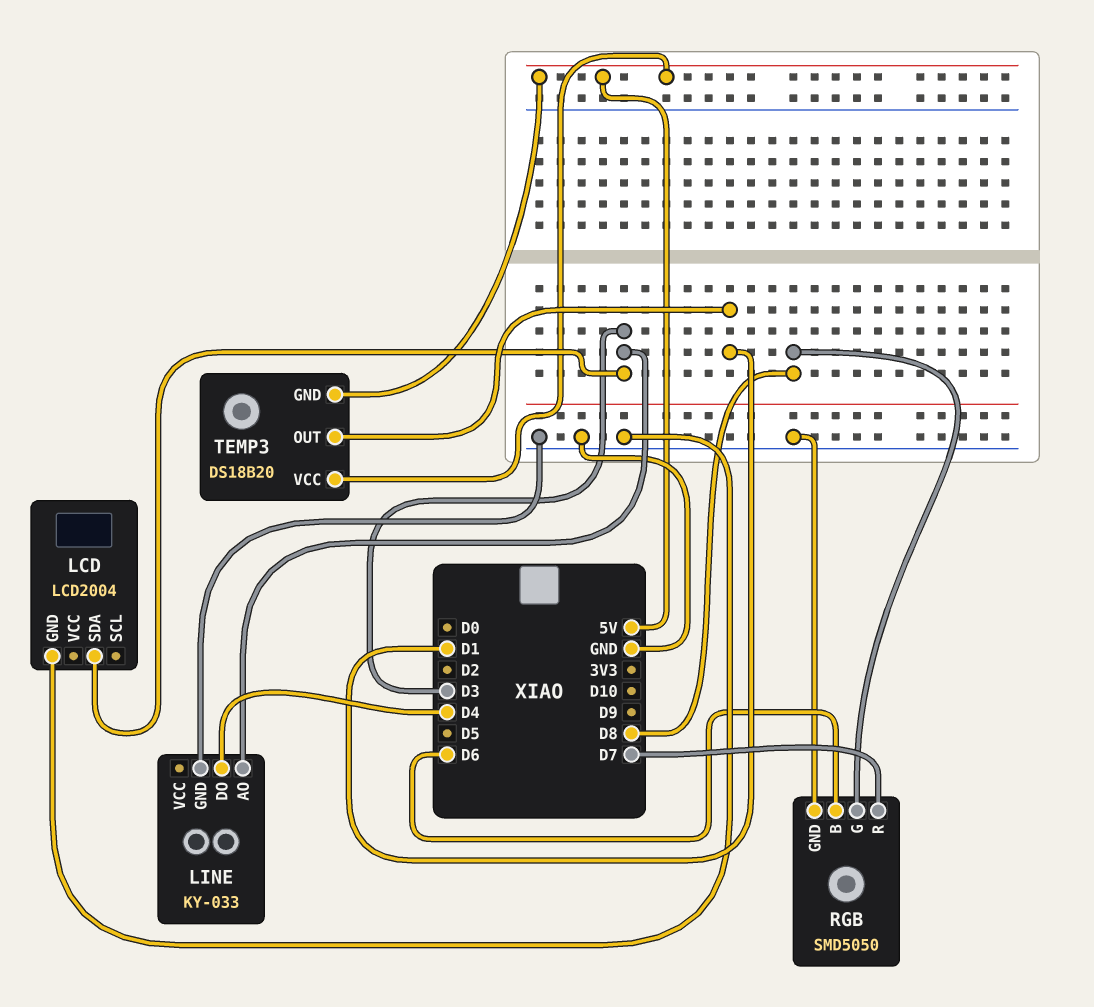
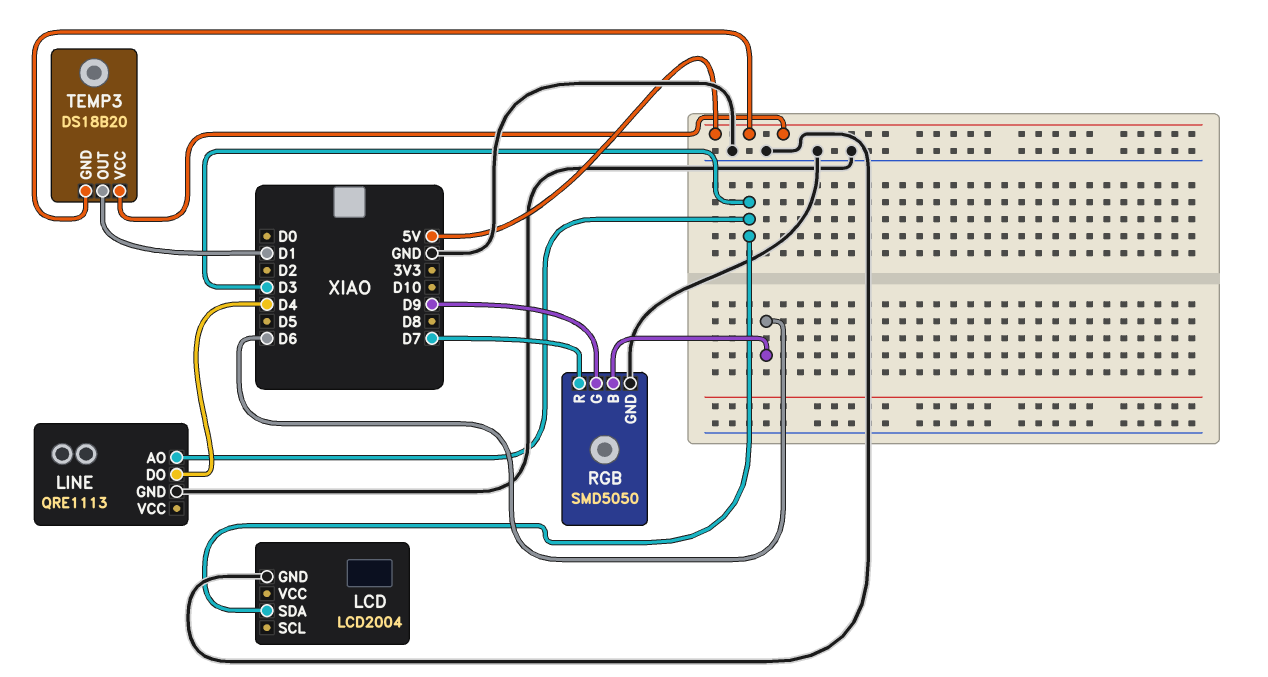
LINE: KY-033 -> QRE1113
RGB pin G: D8 -> D9

